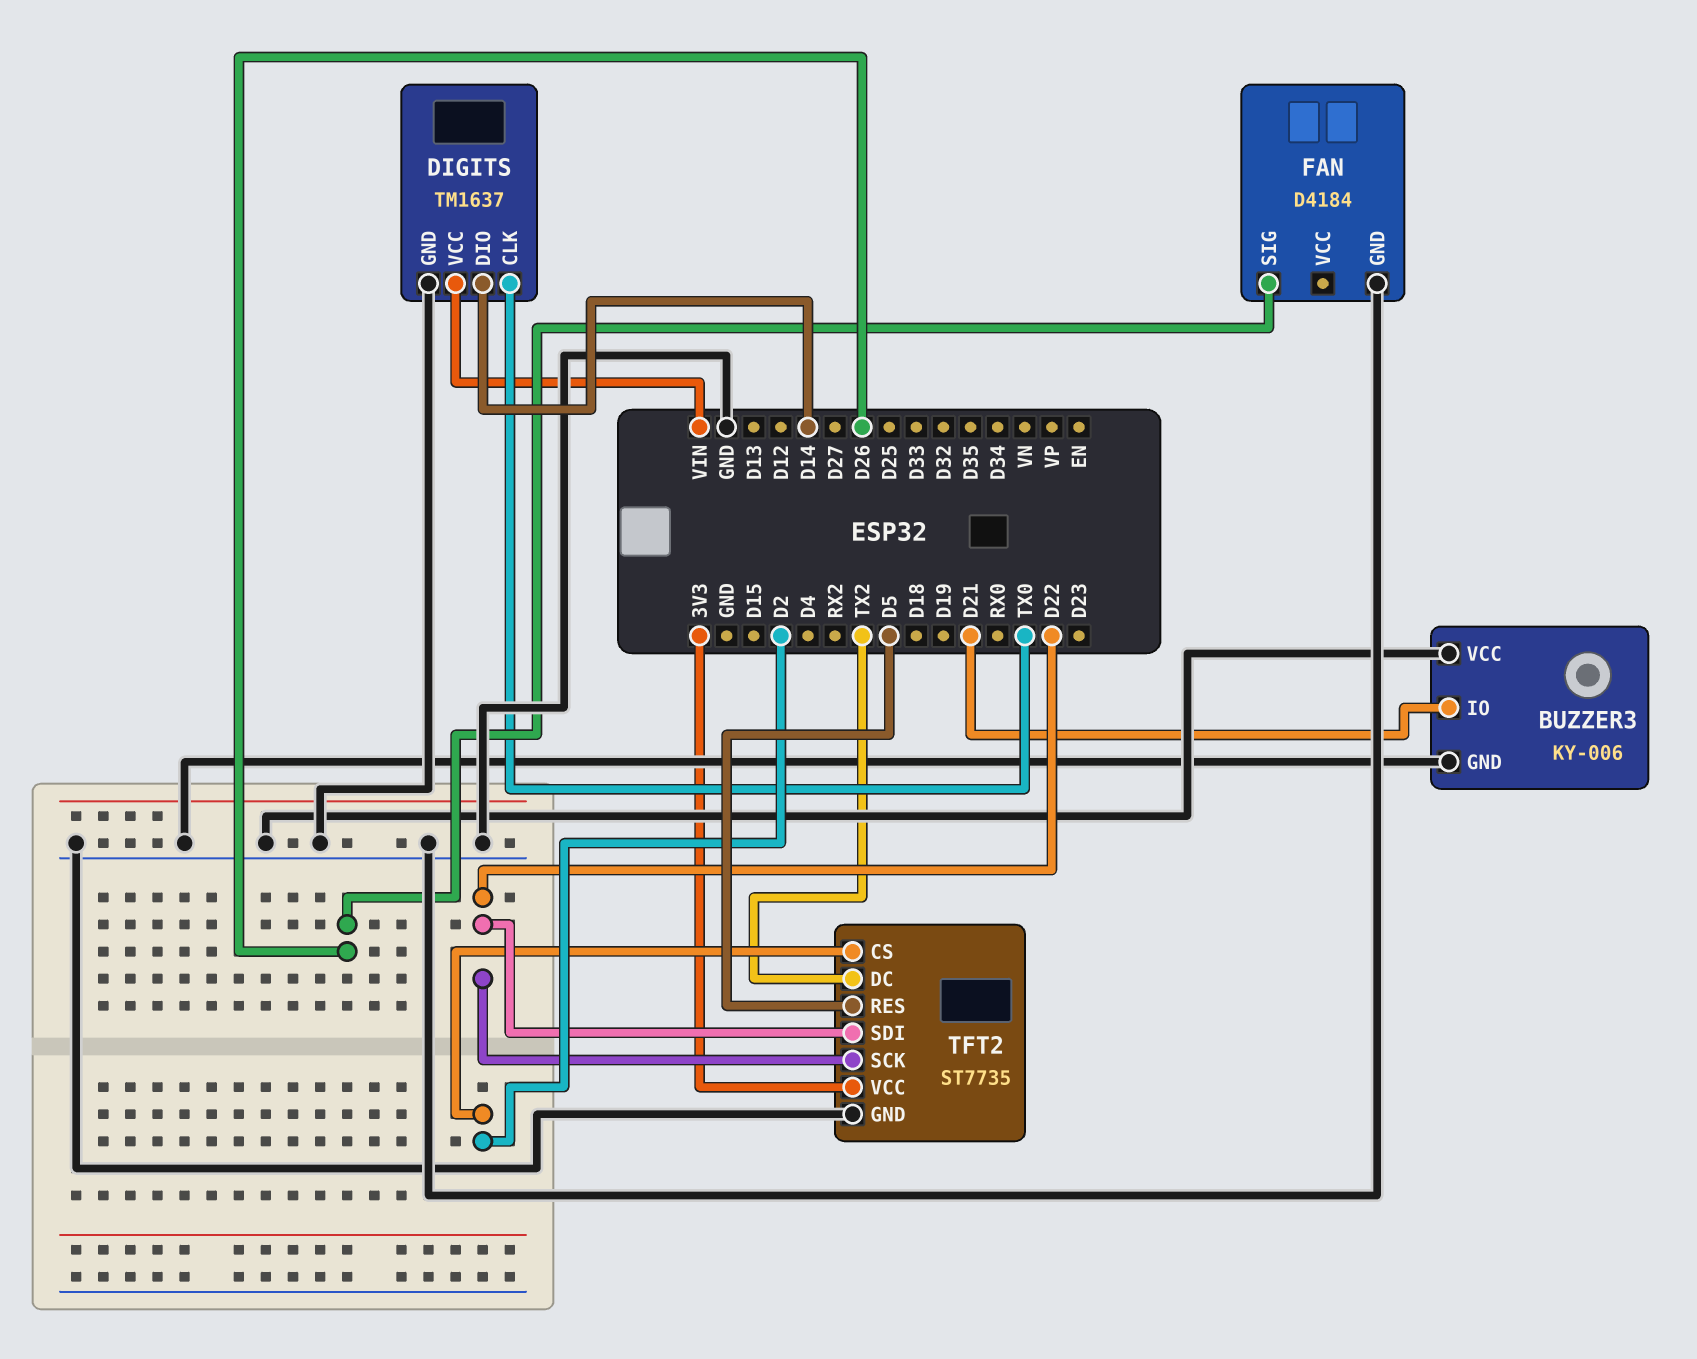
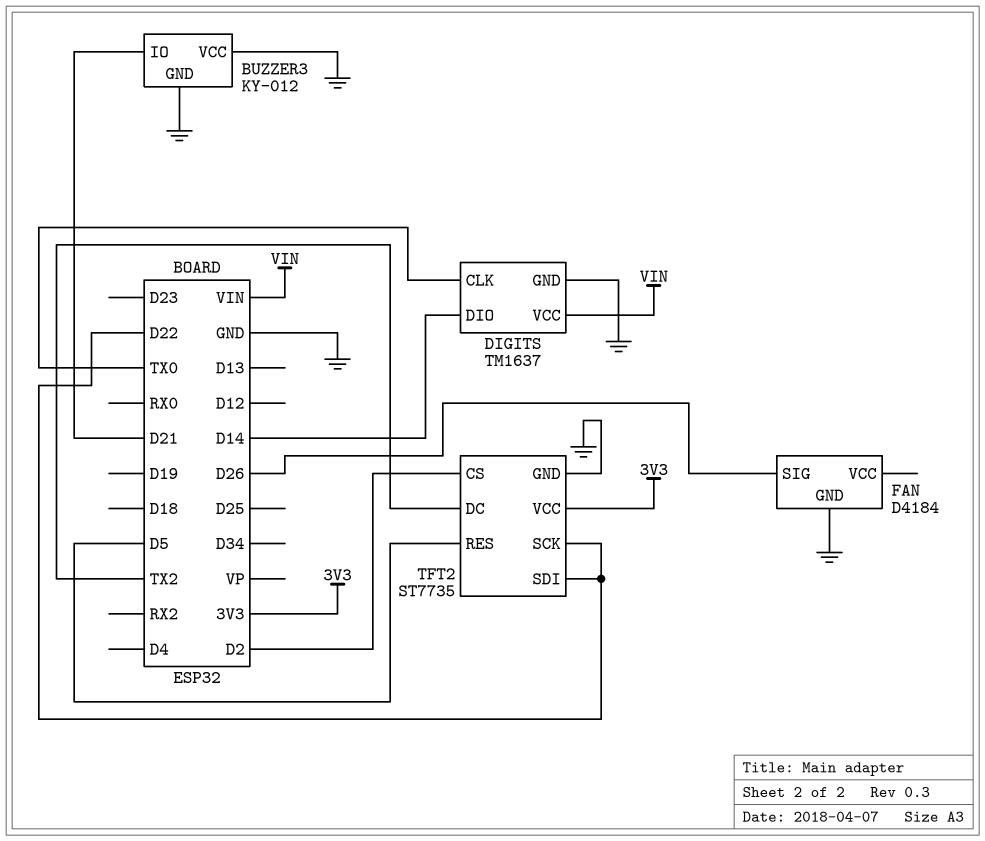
BUZZER3: KY-006 -> KY-012

